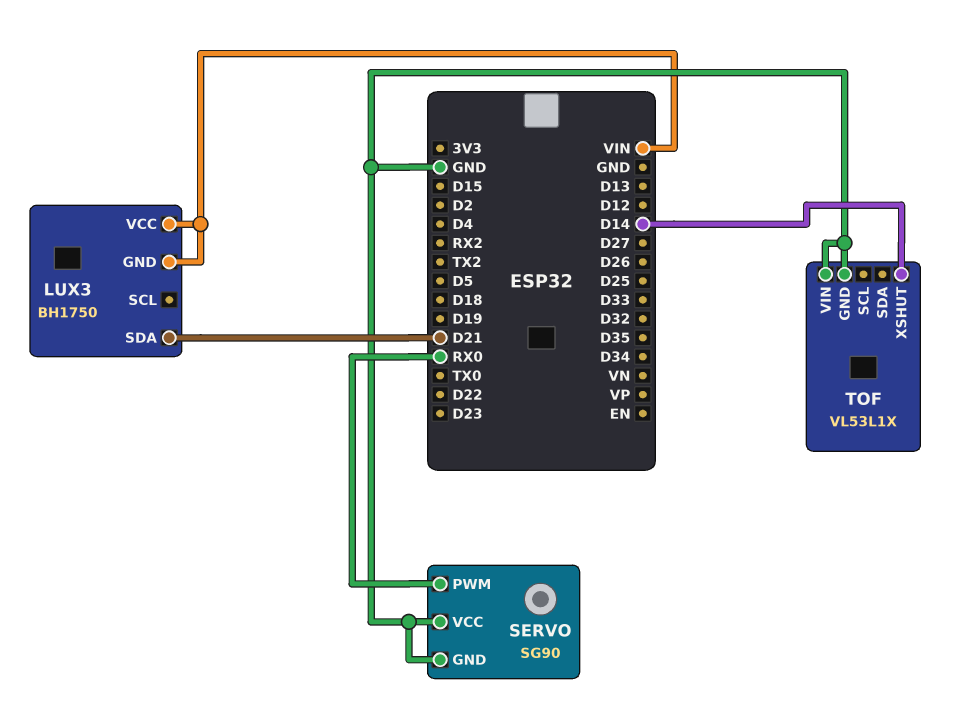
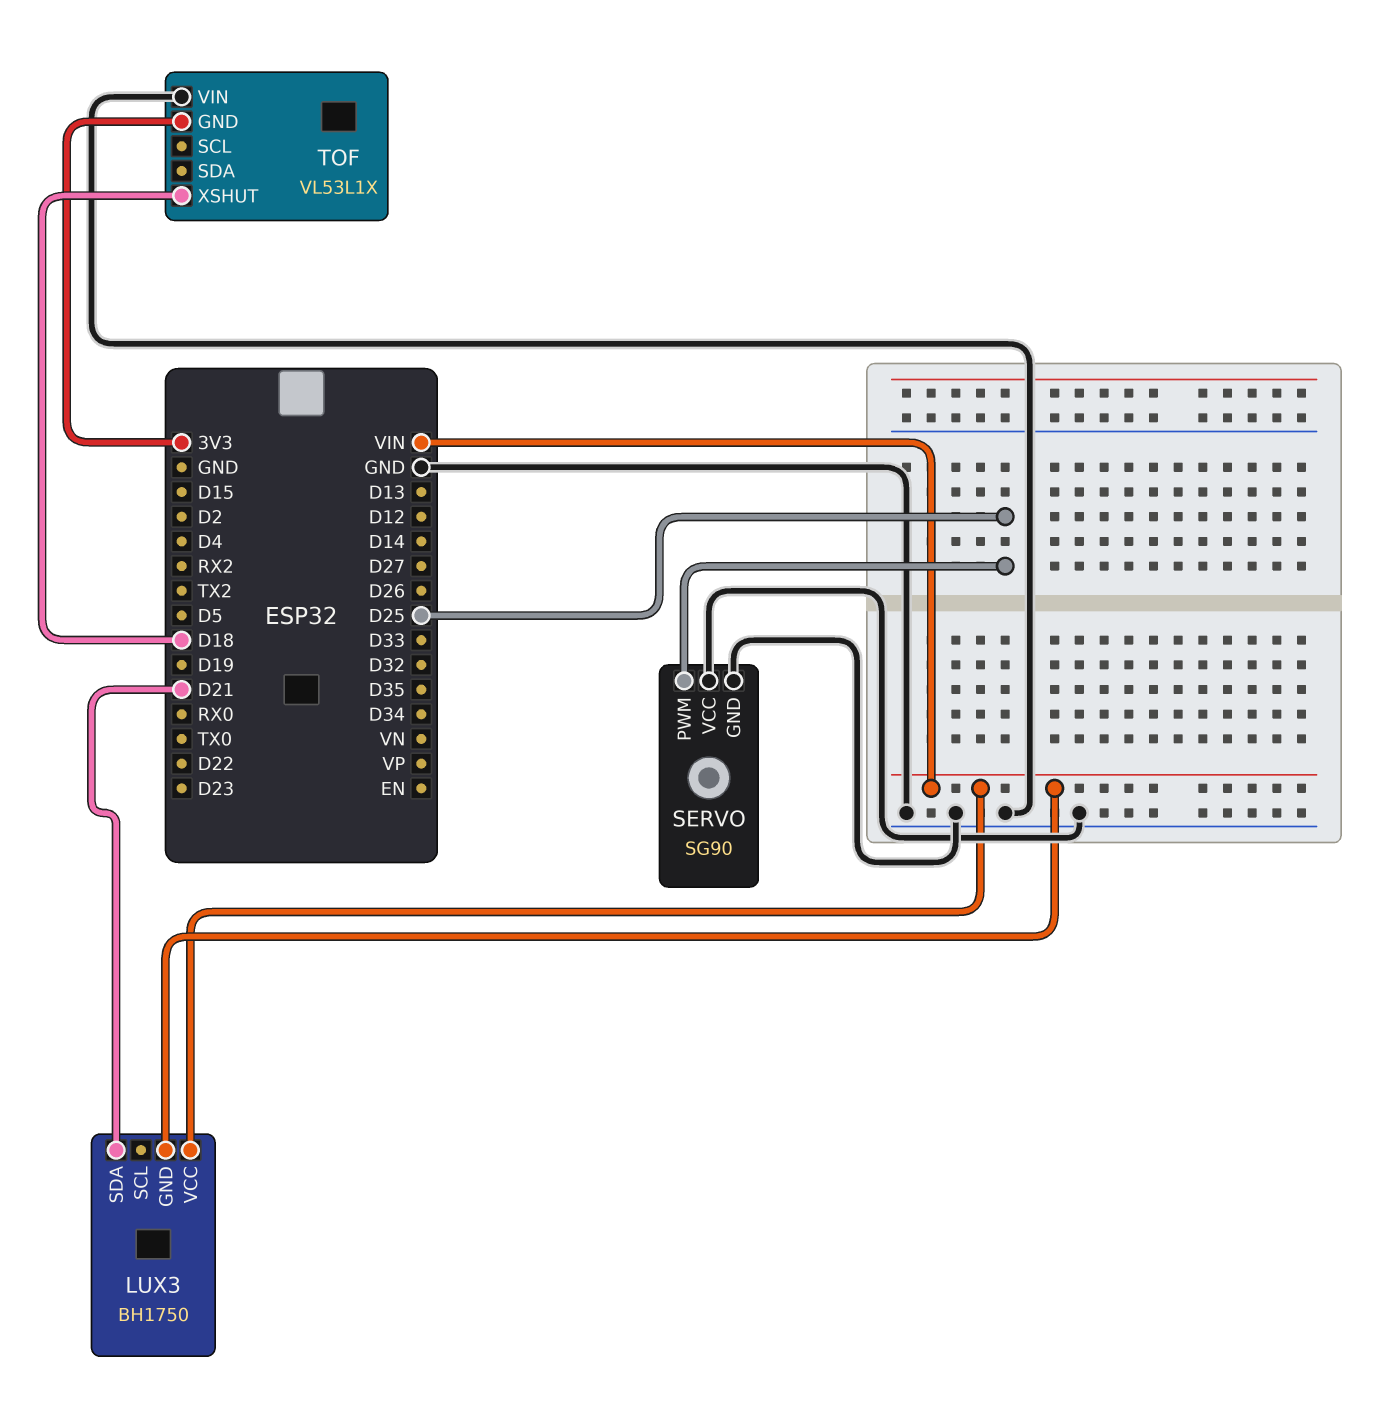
SERVO pin PWM: RX0 -> D25
TOF pin GND: GND -> 3V3
TOF pin XSHUT: D14 -> D18

